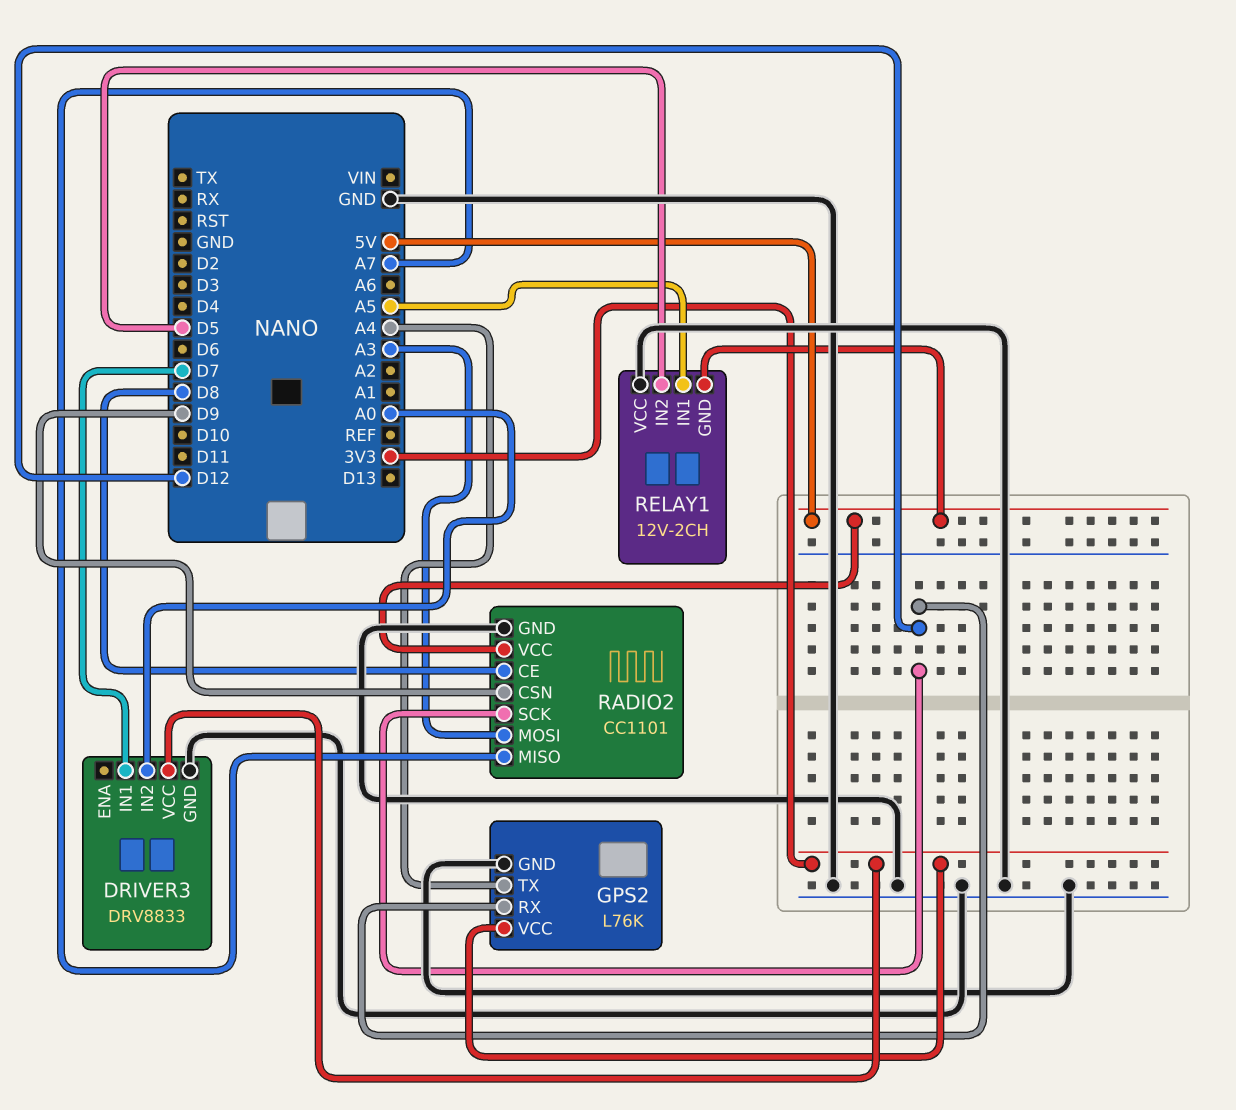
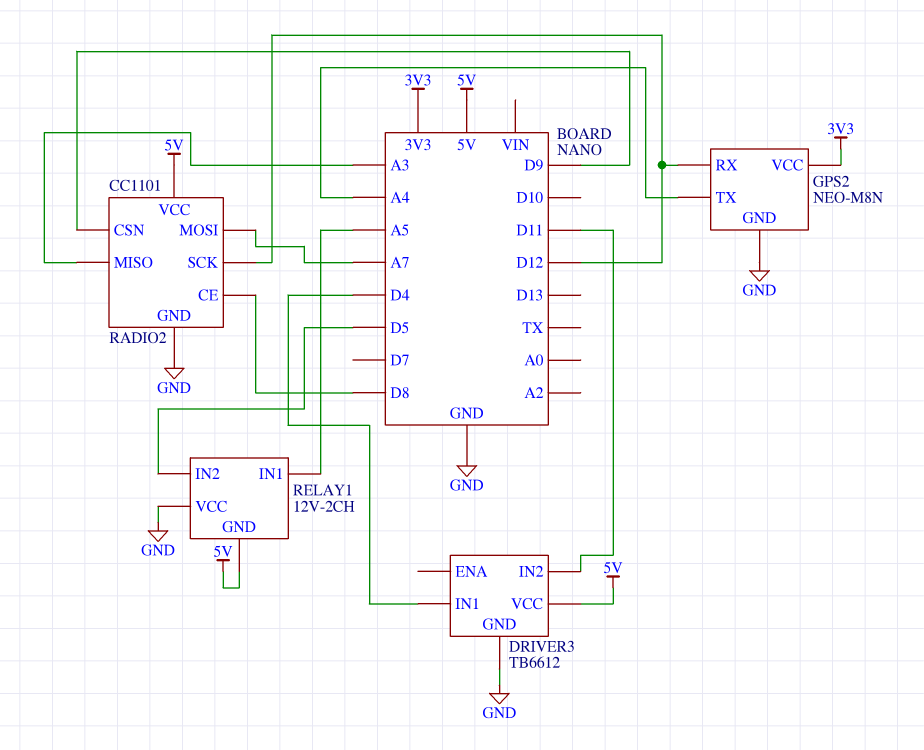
DRIVER3: DRV8833 -> TB6612
DRIVER3 pin IN1: D7 -> D4
DRIVER3 pin IN2: A0 -> D11
DRIVER3 pin VCC: 3V3 -> 5V
GPS2: L76K -> NEO-M8N
RADIO2 pin MISO: A7 -> A3
RADIO2 pin MOSI: A3 -> A7

